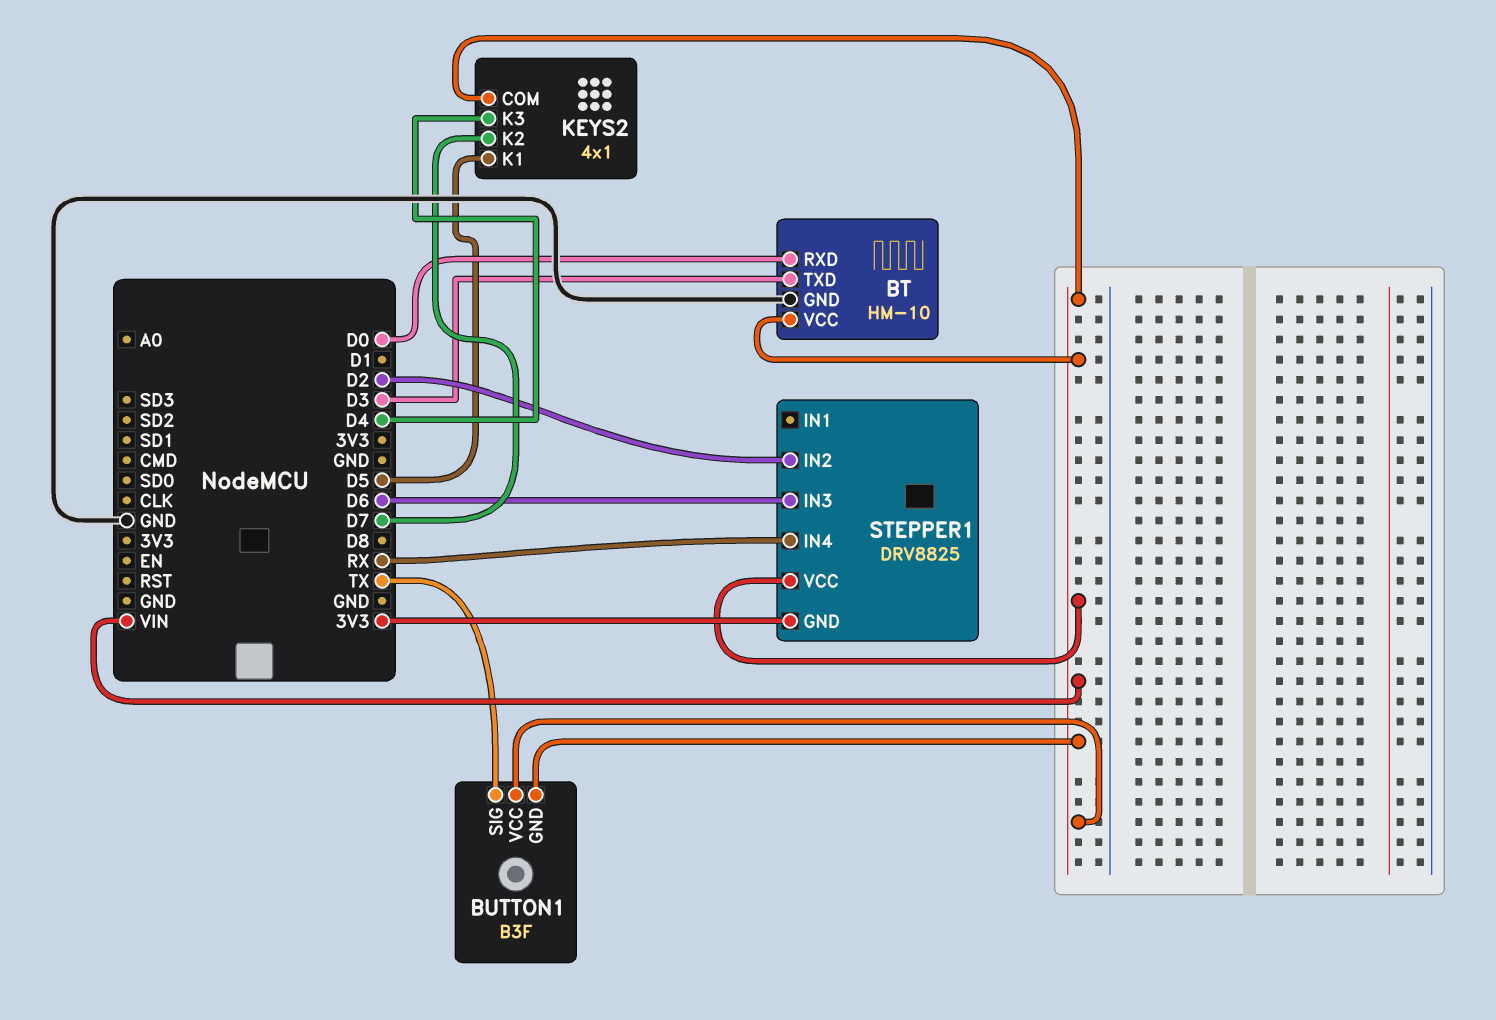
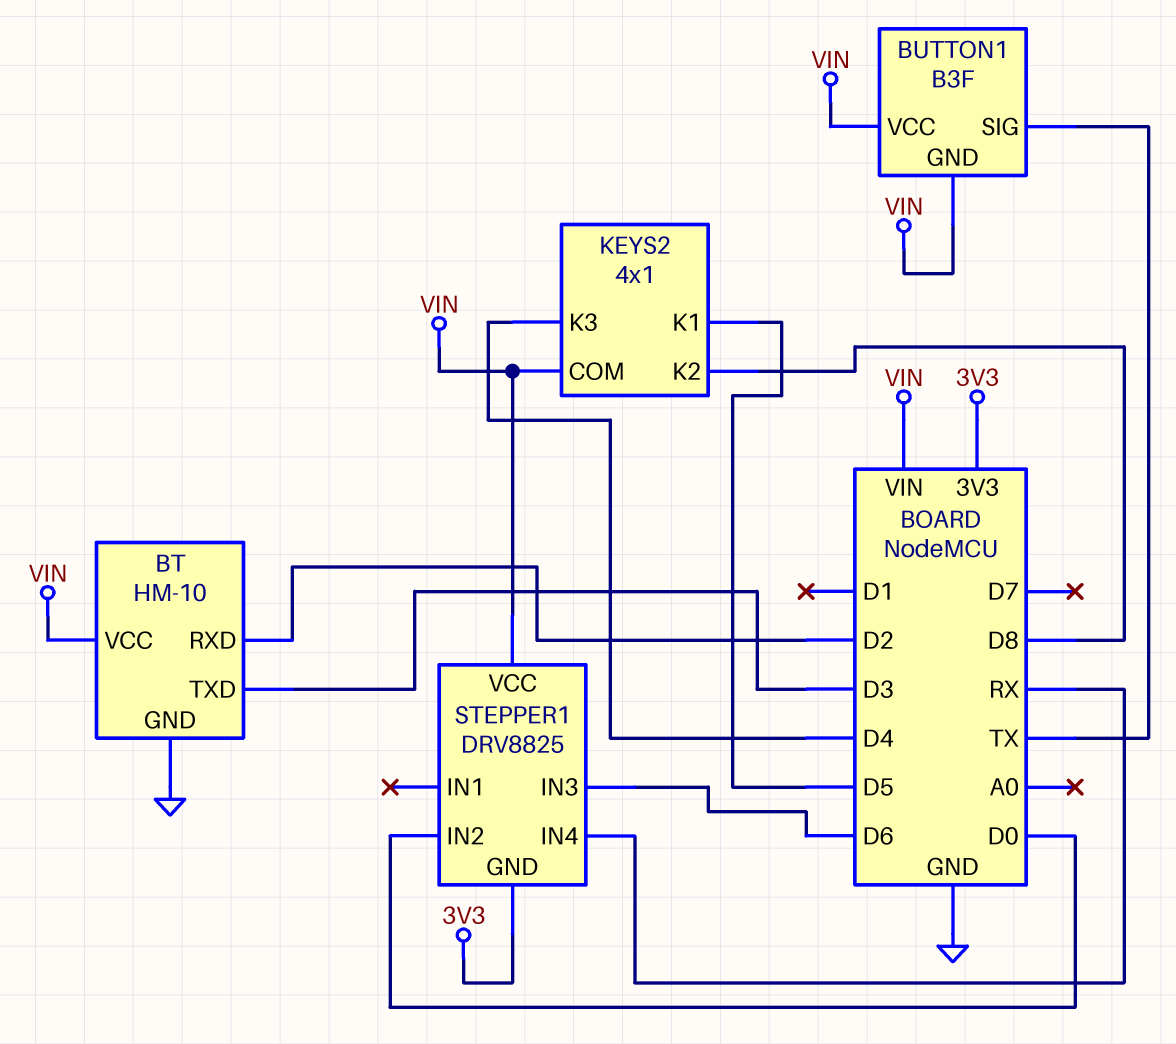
BT pin RXD: D0 -> D2
KEYS2 pin K2: D7 -> D8
STEPPER1 pin IN2: D2 -> D0

